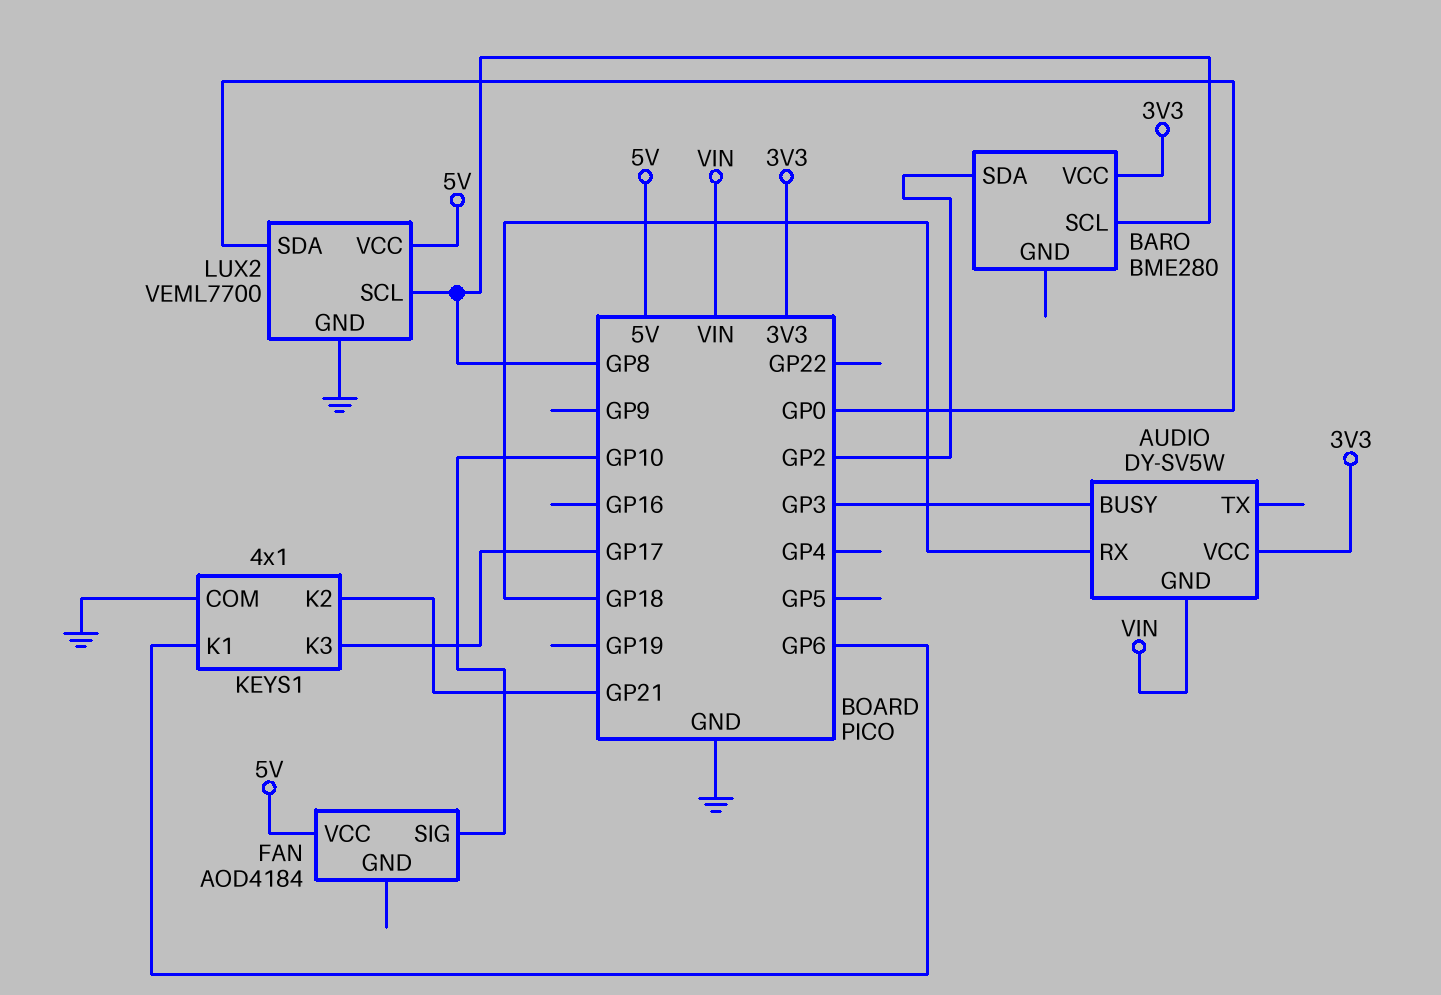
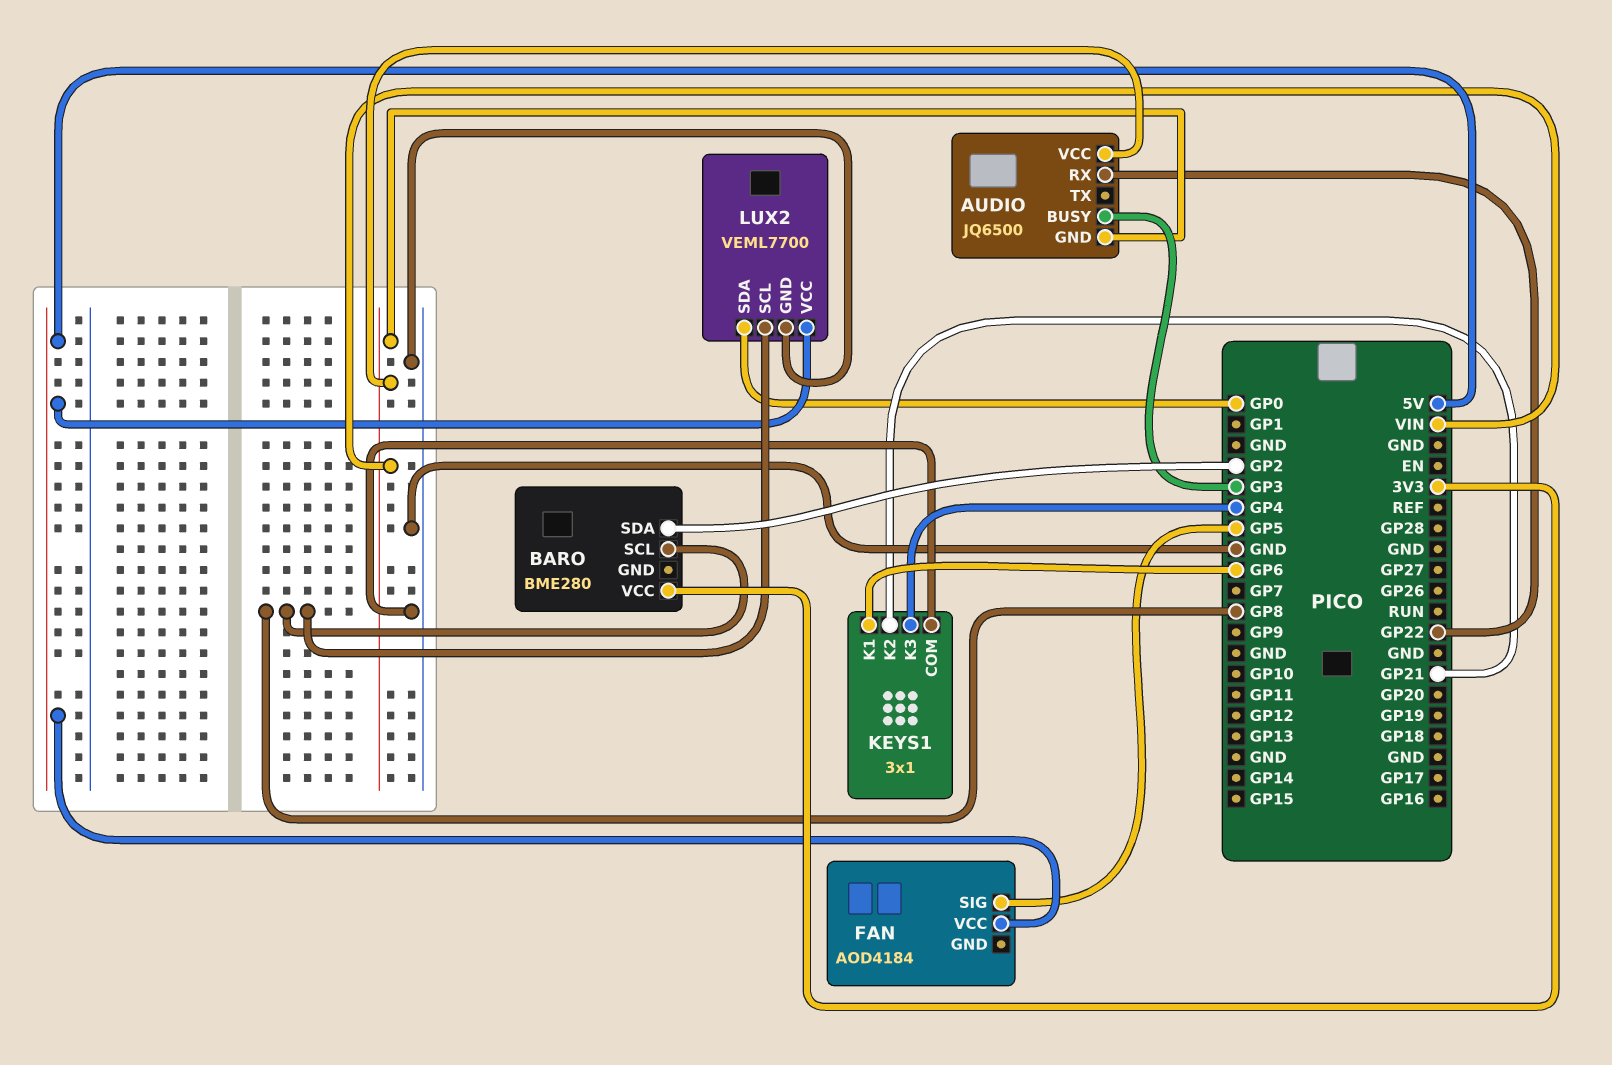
AUDIO: DY-SV5W -> JQ6500
AUDIO pin RX: GP18 -> GP22
AUDIO pin VCC: 3V3 -> VIN
FAN pin SIG: GP10 -> GP5
KEYS1: 4x1 -> 3x1
KEYS1 pin K3: GP17 -> GP4

